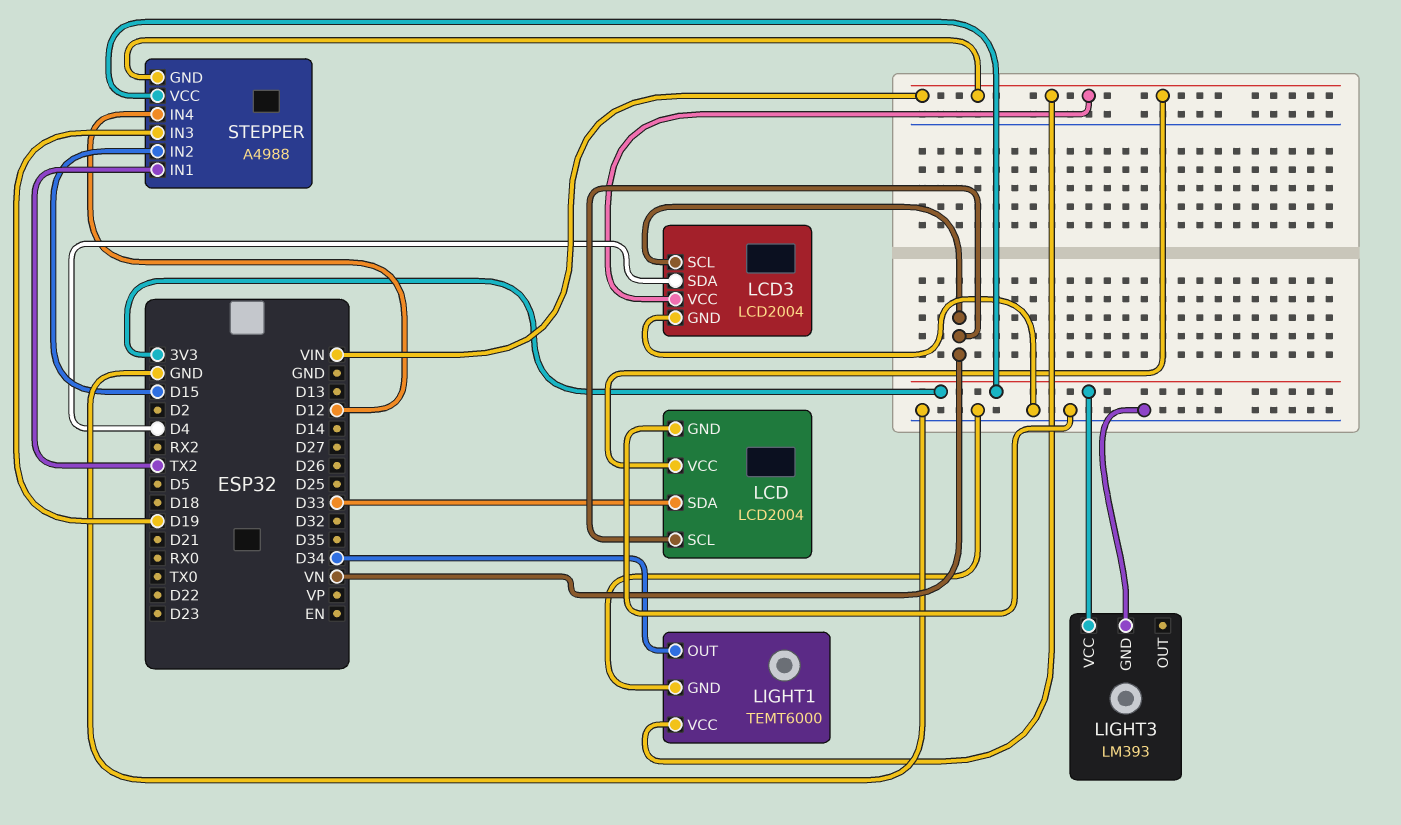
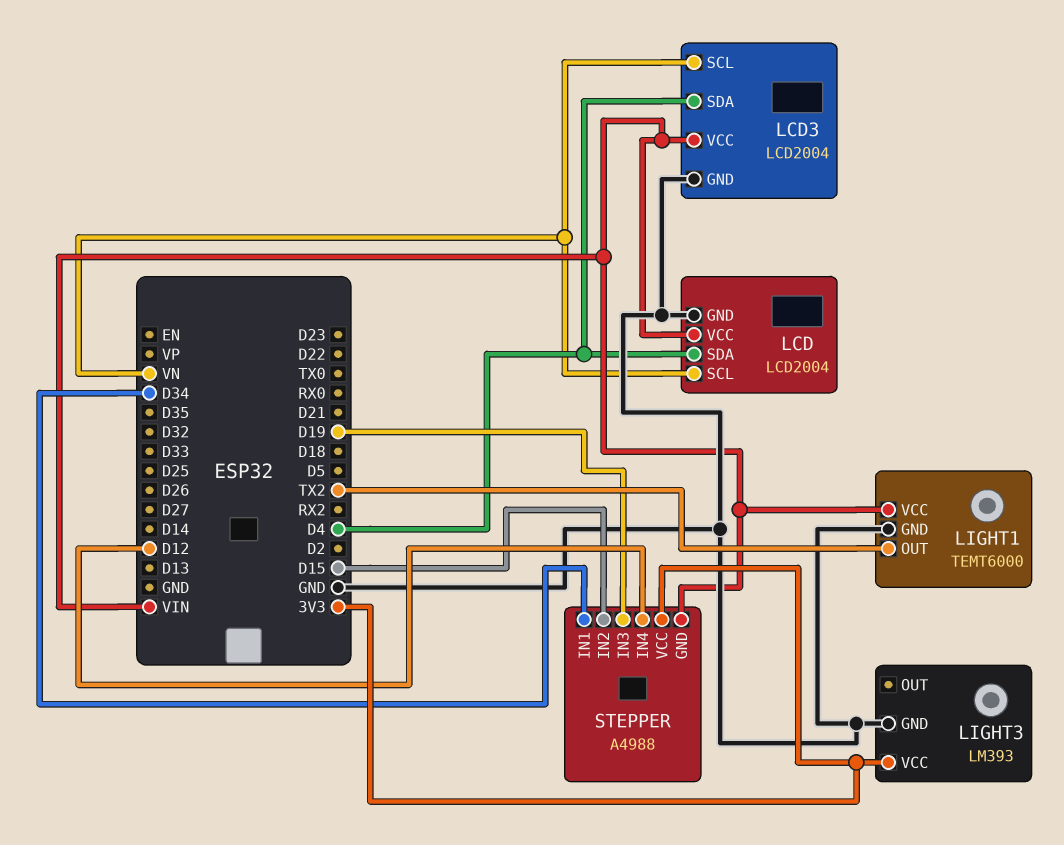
LCD pin SDA: D33 -> D4
LIGHT1 pin OUT: D34 -> TX2
STEPPER pin IN1: TX2 -> D34

